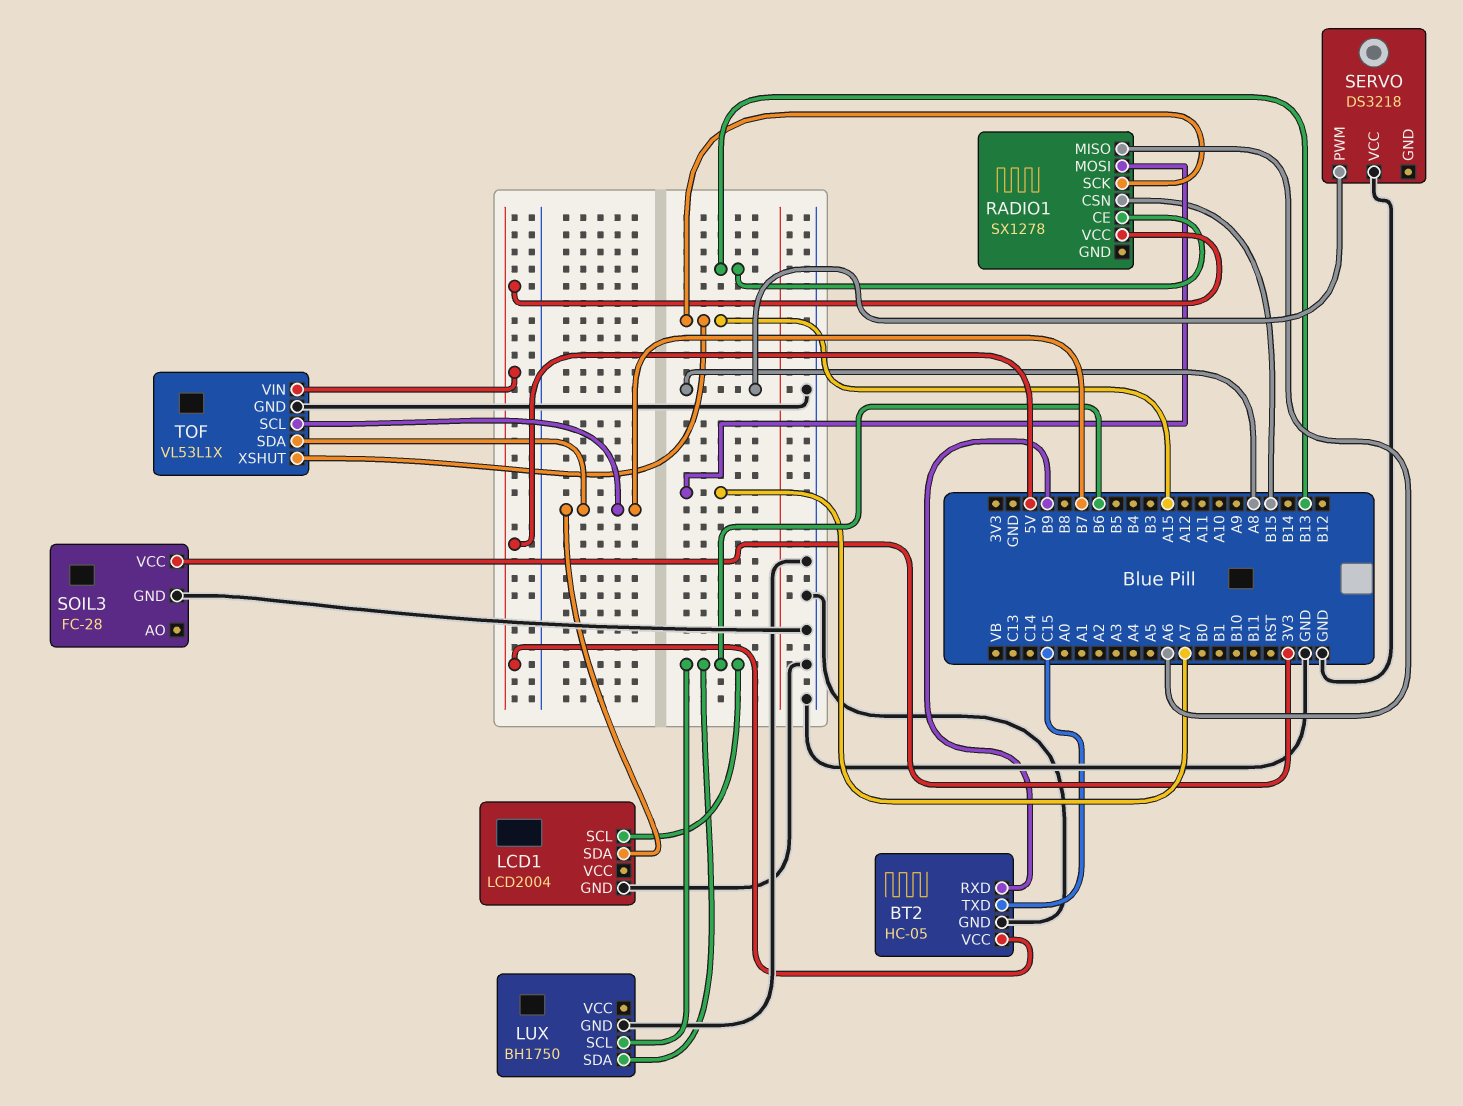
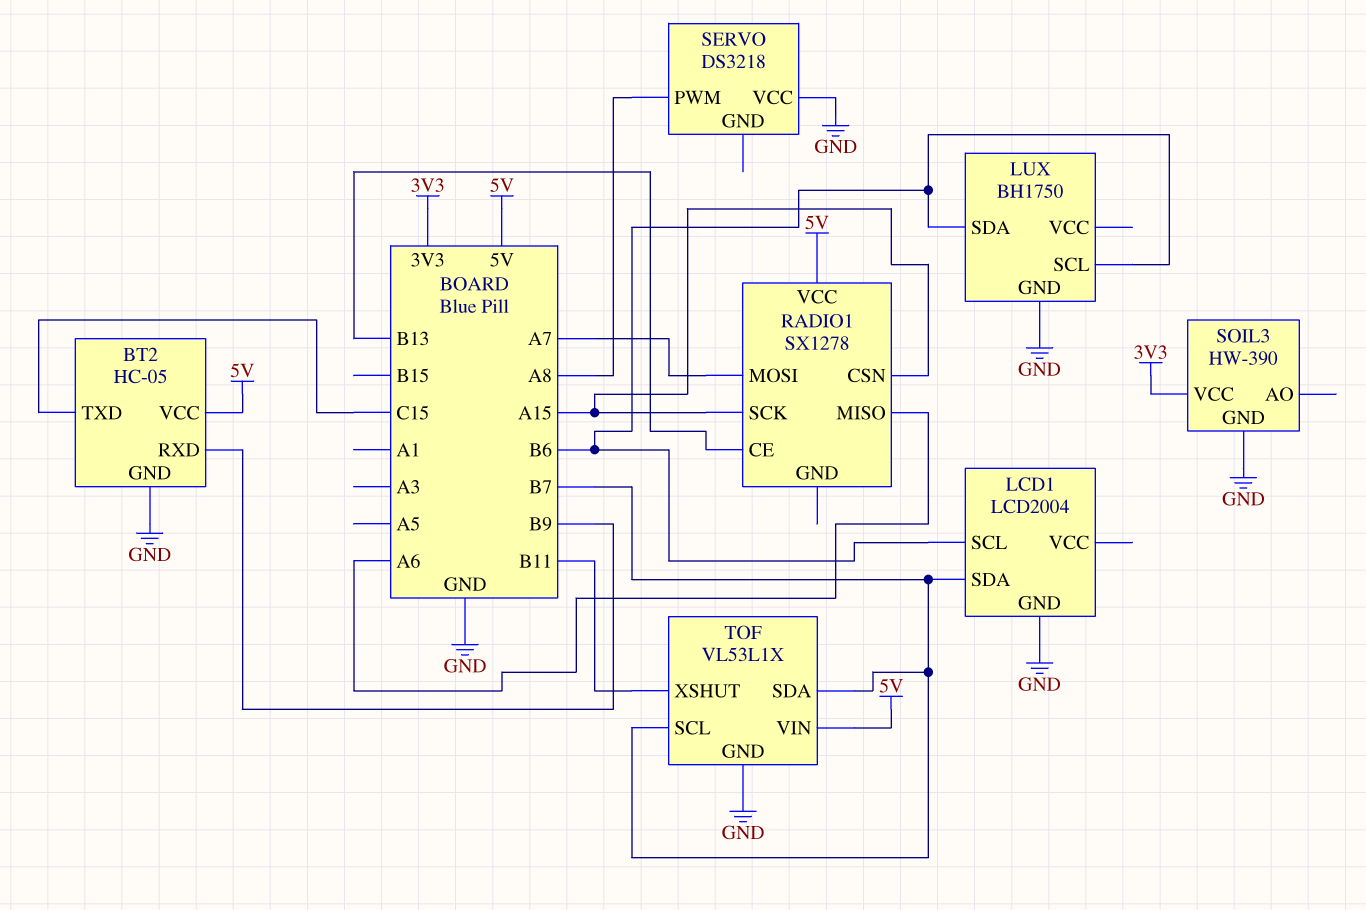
RADIO1 pin CSN: B15 -> A15
SOIL3: FC-28 -> HW-390
TOF pin XSHUT: A15 -> B11

